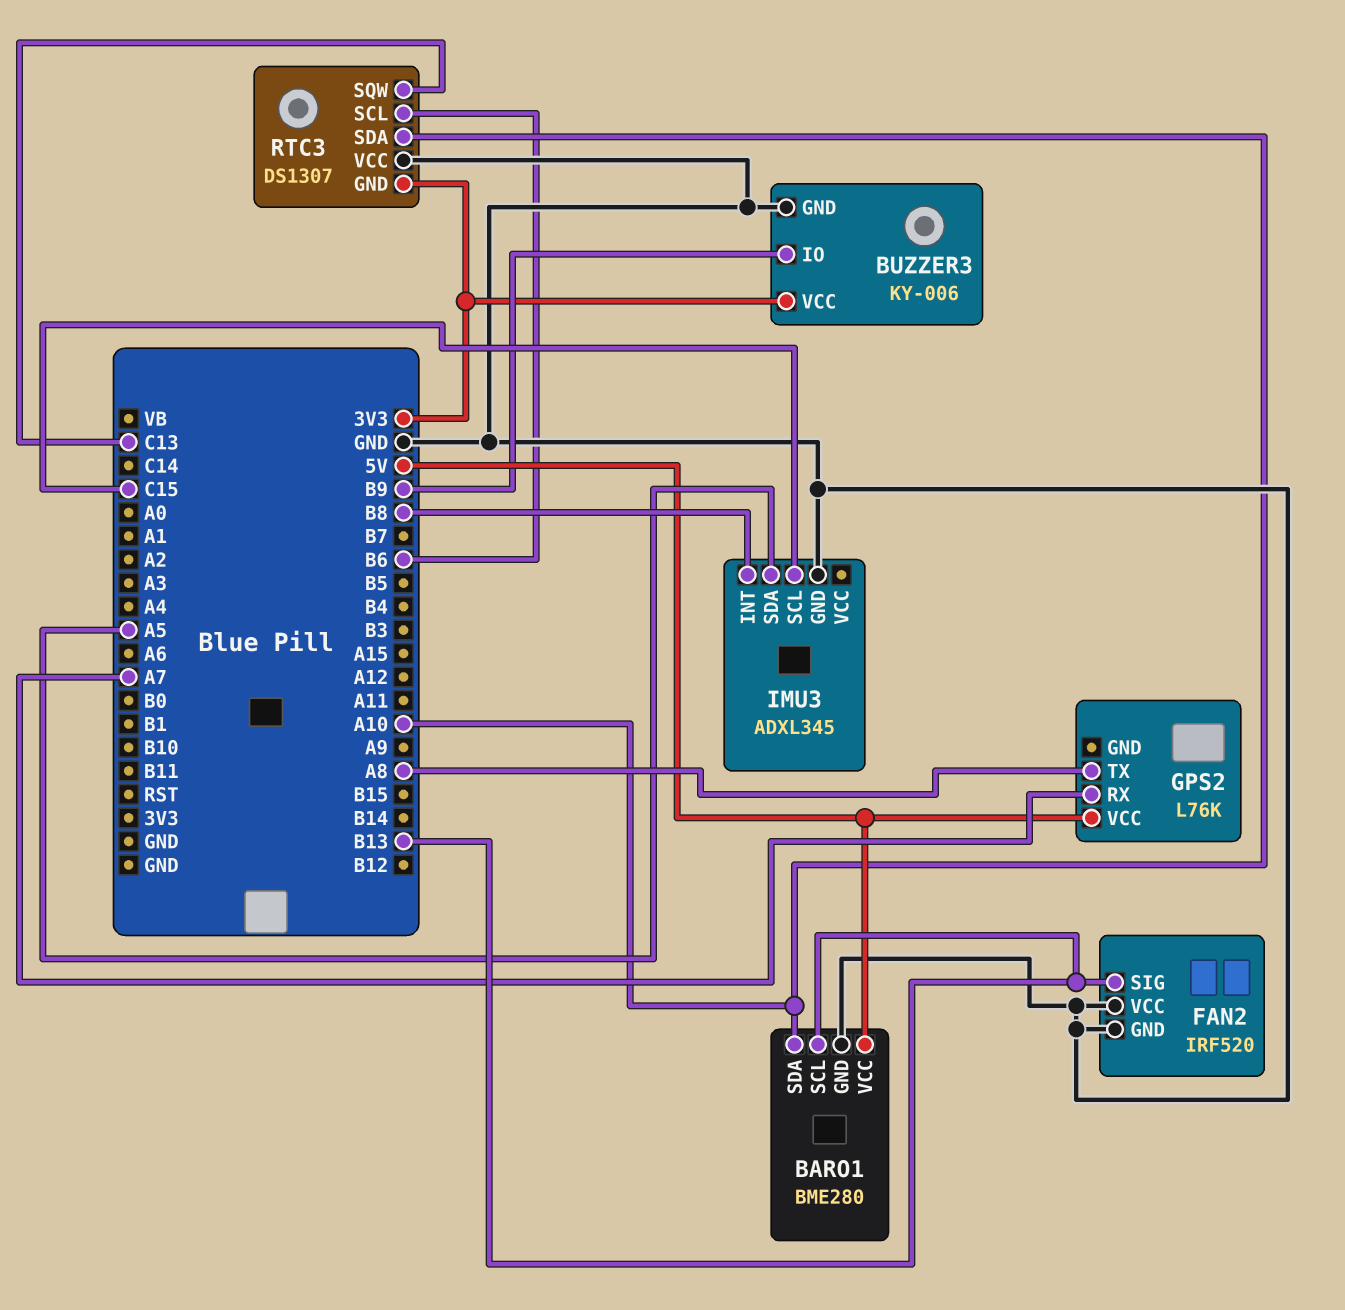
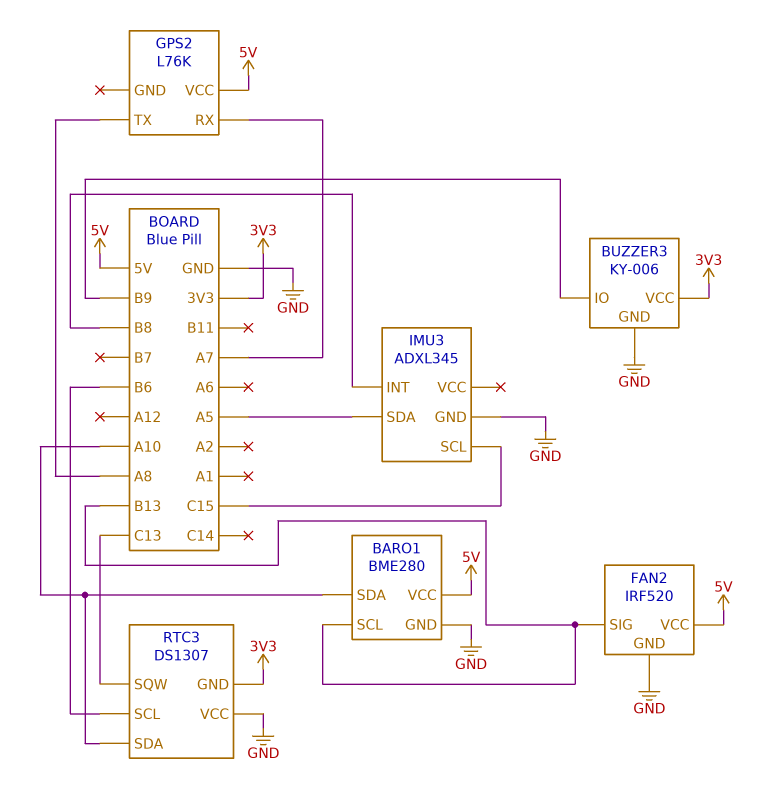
FAN2 pin VCC: GND -> 5V

